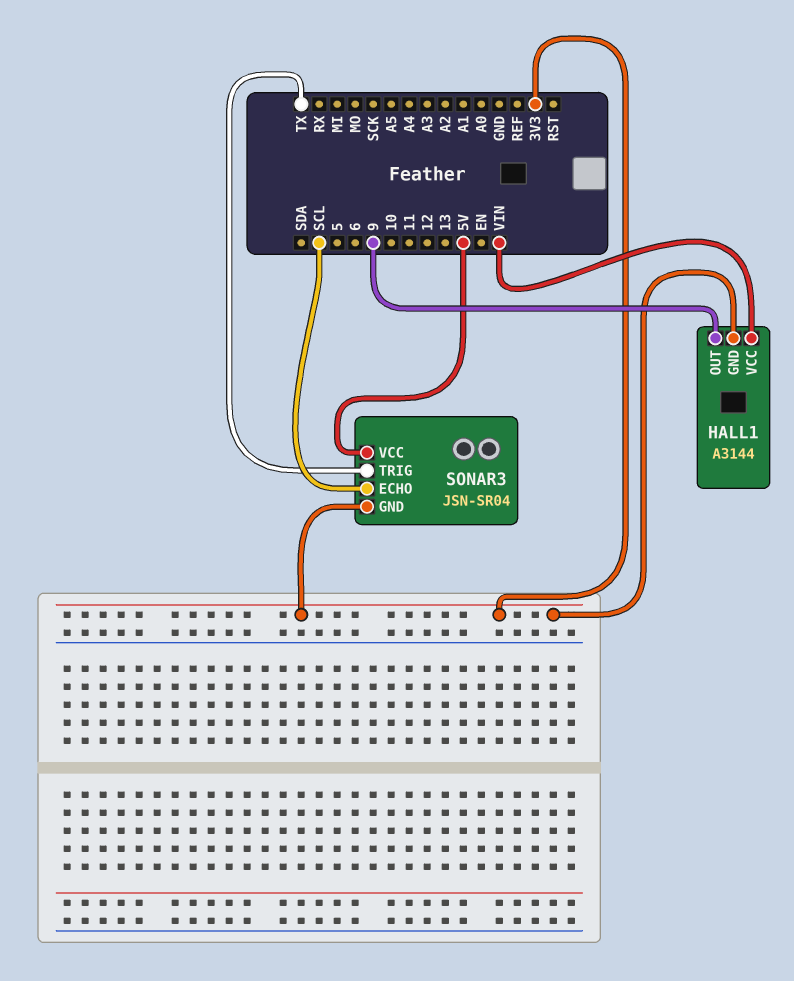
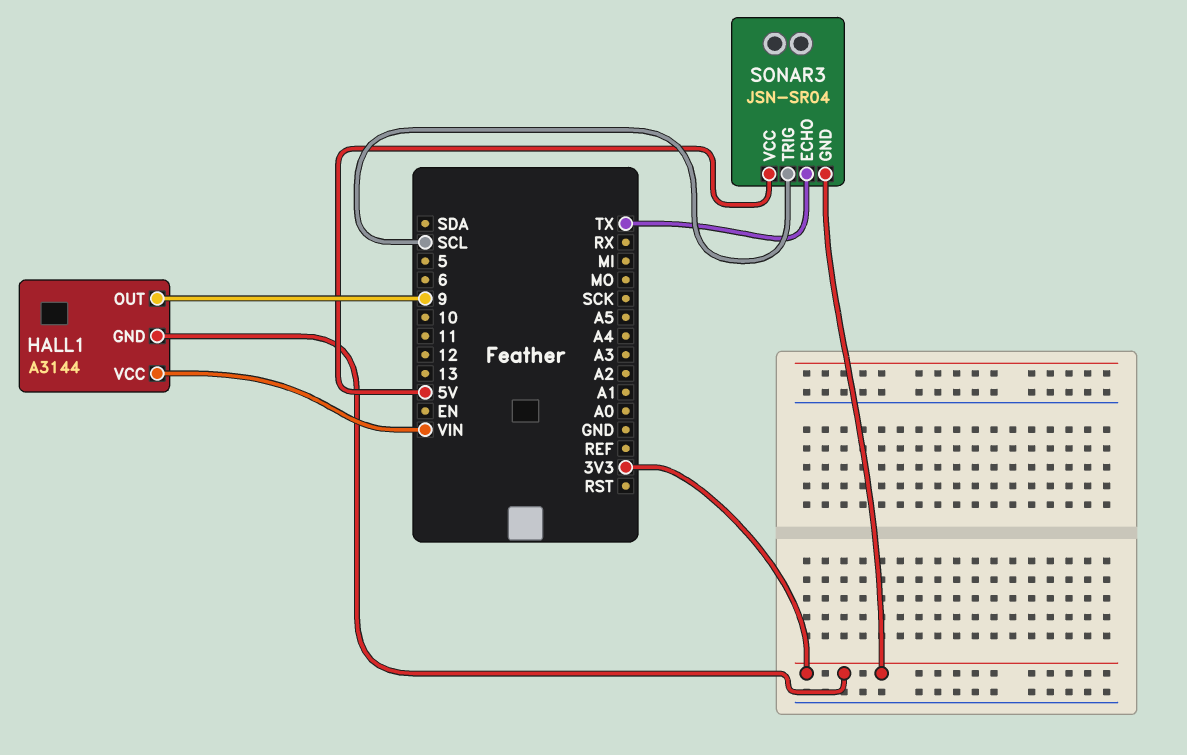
SONAR3 pin ECHO: SCL -> TX
SONAR3 pin TRIG: TX -> SCL

